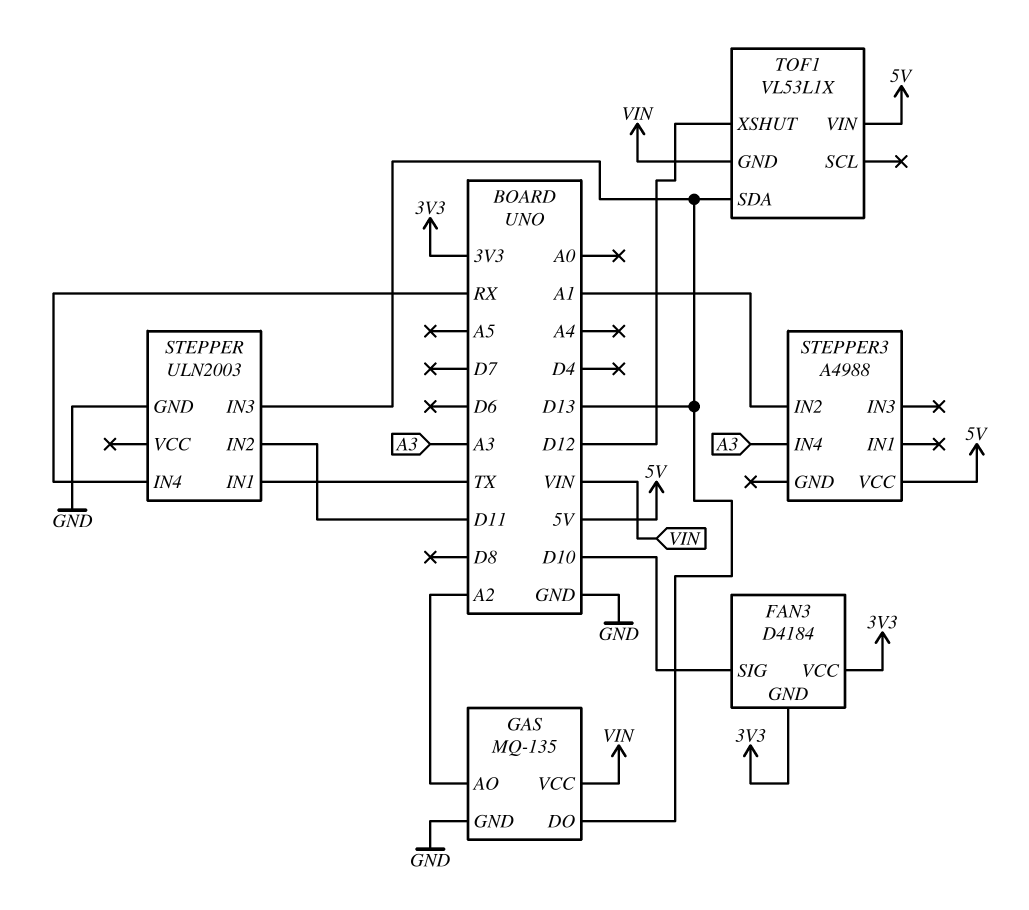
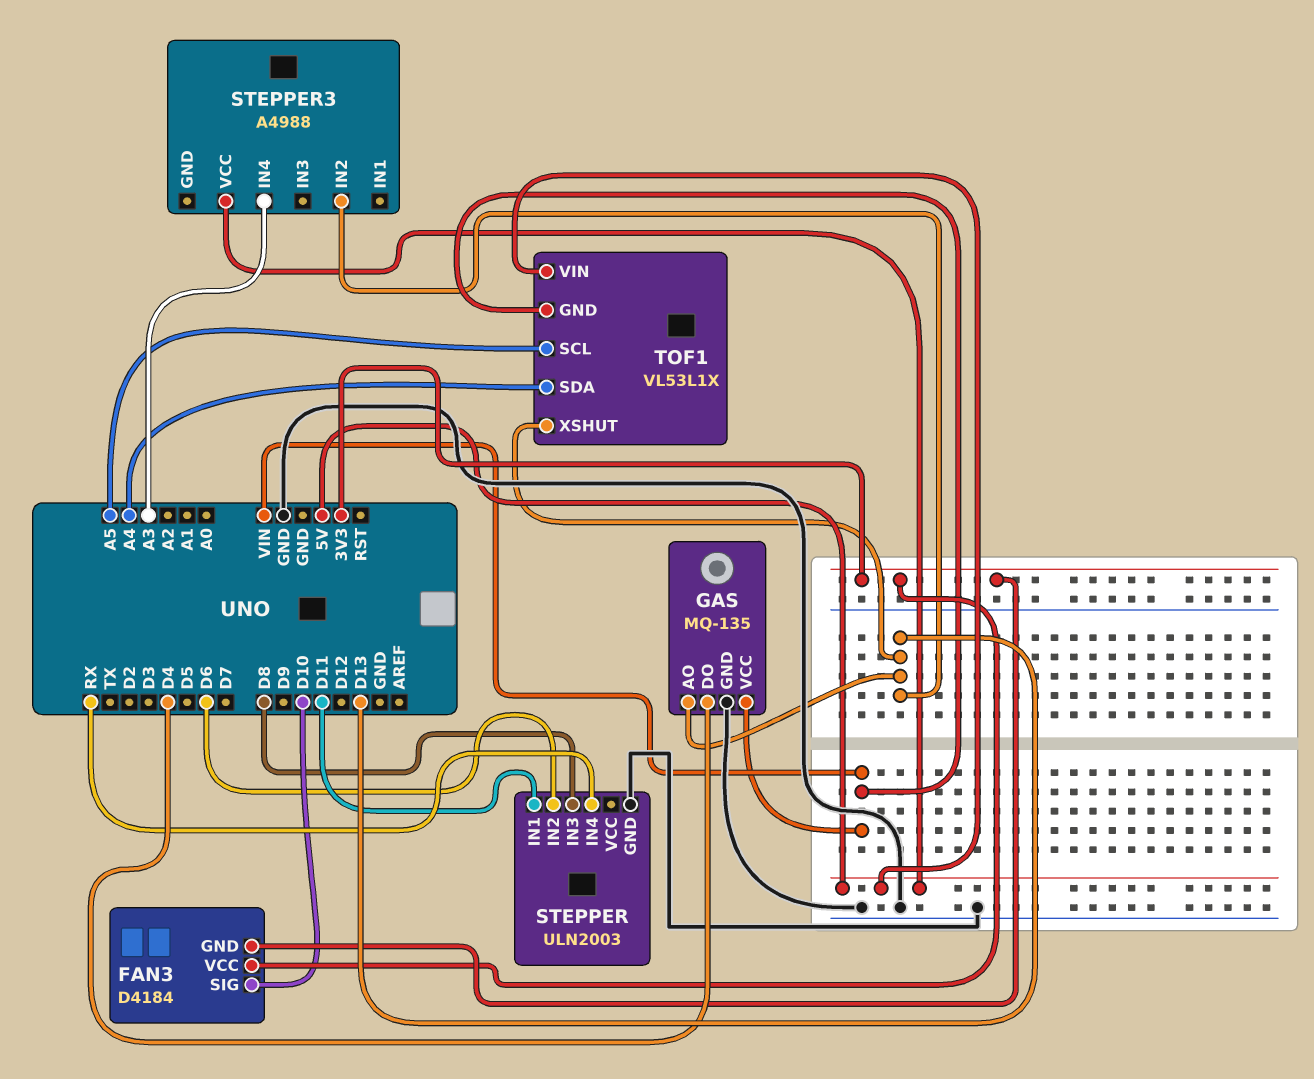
GAS pin AO: A2 -> D13
GAS pin DO: D13 -> D4
STEPPER pin IN1: TX -> D11
STEPPER pin IN2: D11 -> D6
STEPPER pin IN3: D13 -> D8
STEPPER3 pin IN2: A1 -> D13
TOF1 pin SCL: none -> A5
TOF1 pin SDA: D13 -> A4
TOF1 pin XSHUT: D12 -> D13

